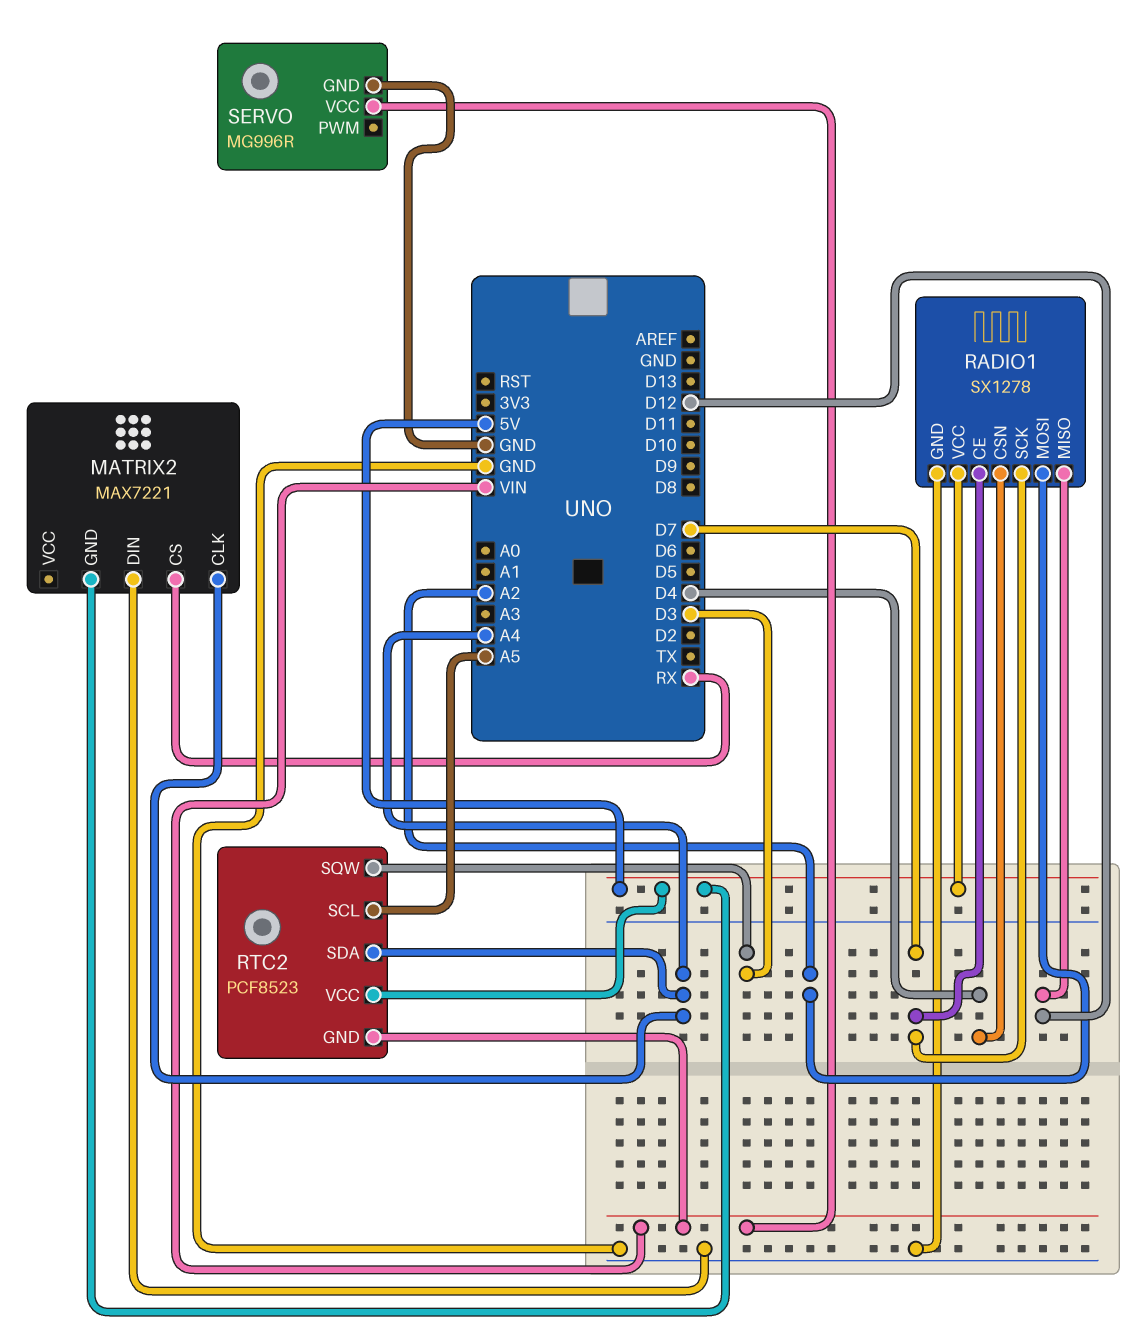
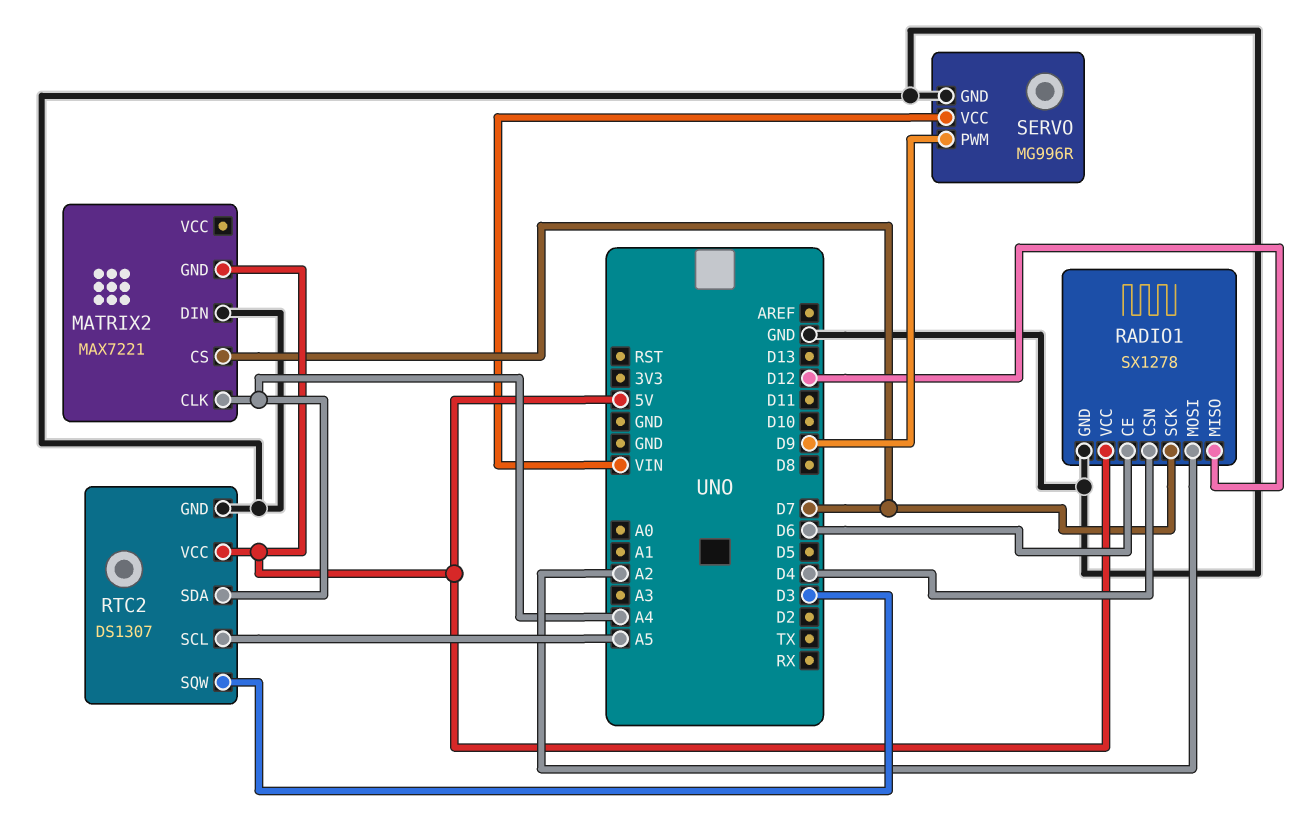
MATRIX2 pin CS: RX -> D7
RADIO1 pin CE: D7 -> D6
RTC2: PCF8523 -> DS1307
RTC2 pin GND: VIN -> GND
SERVO pin PWM: none -> D9

